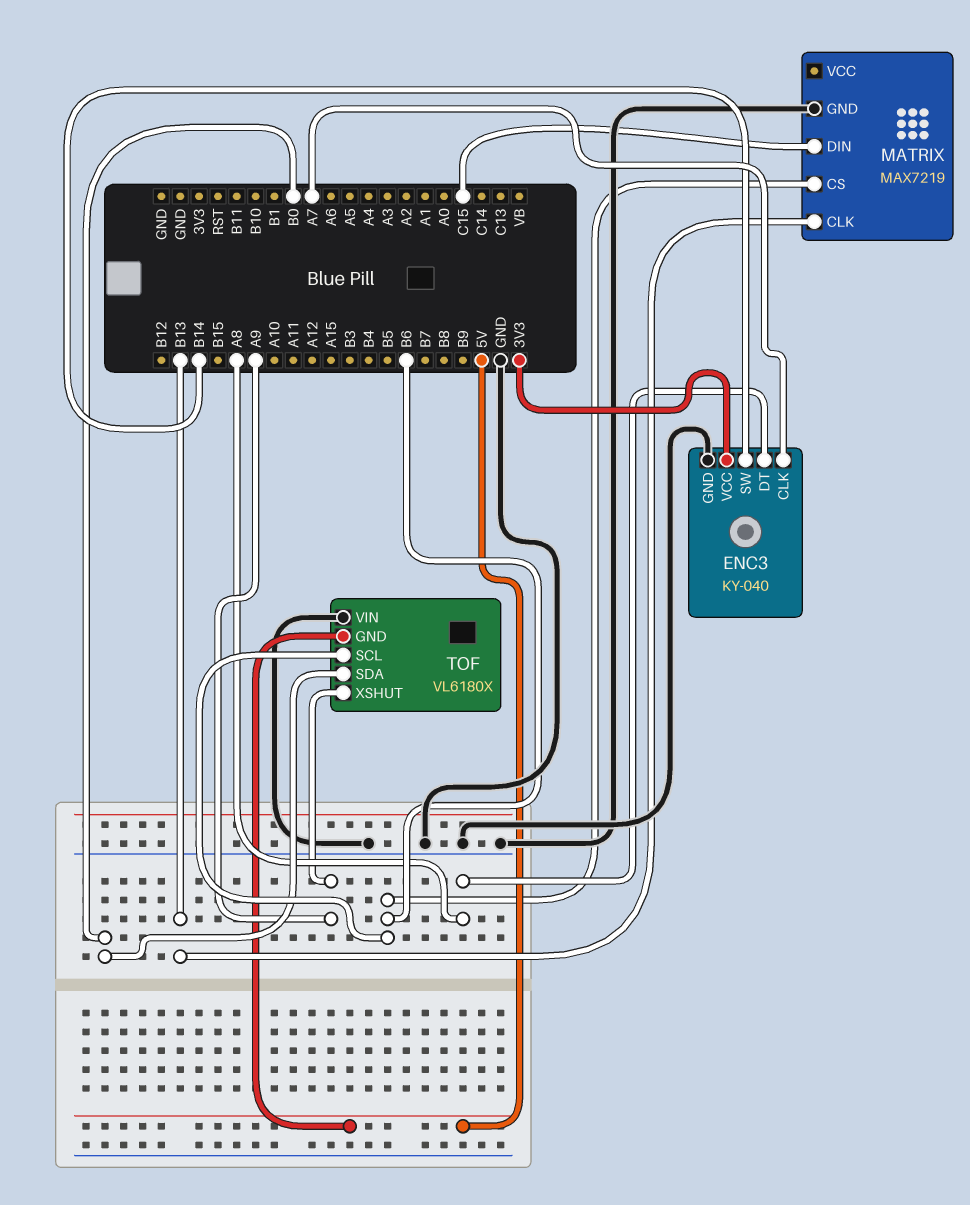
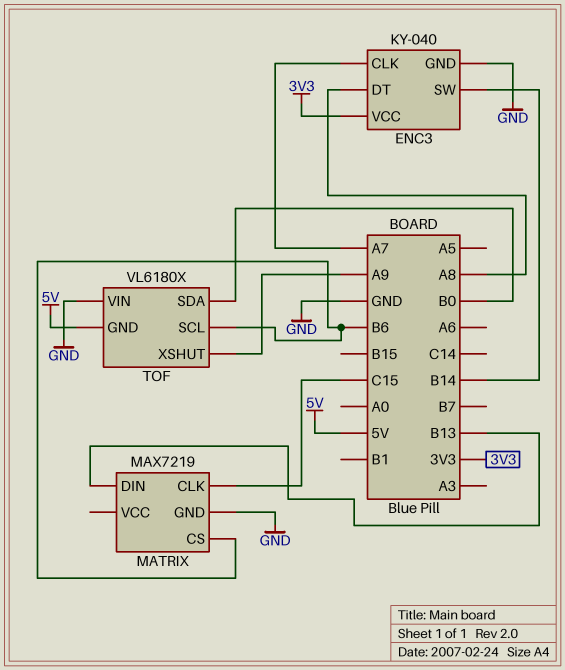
MATRIX pin CLK: B13 -> C15
MATRIX pin DIN: C15 -> B13

